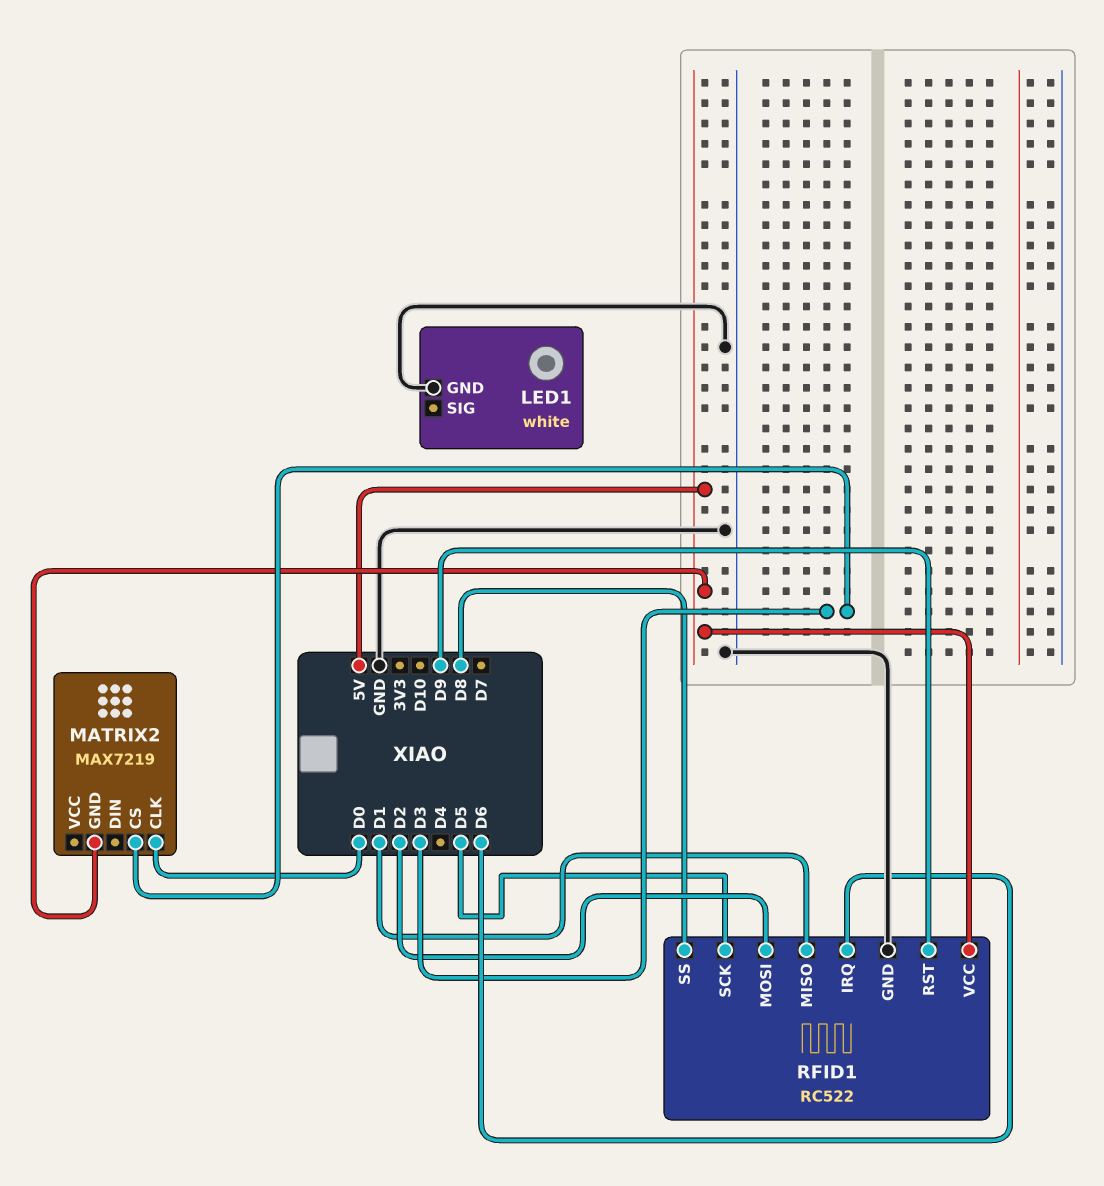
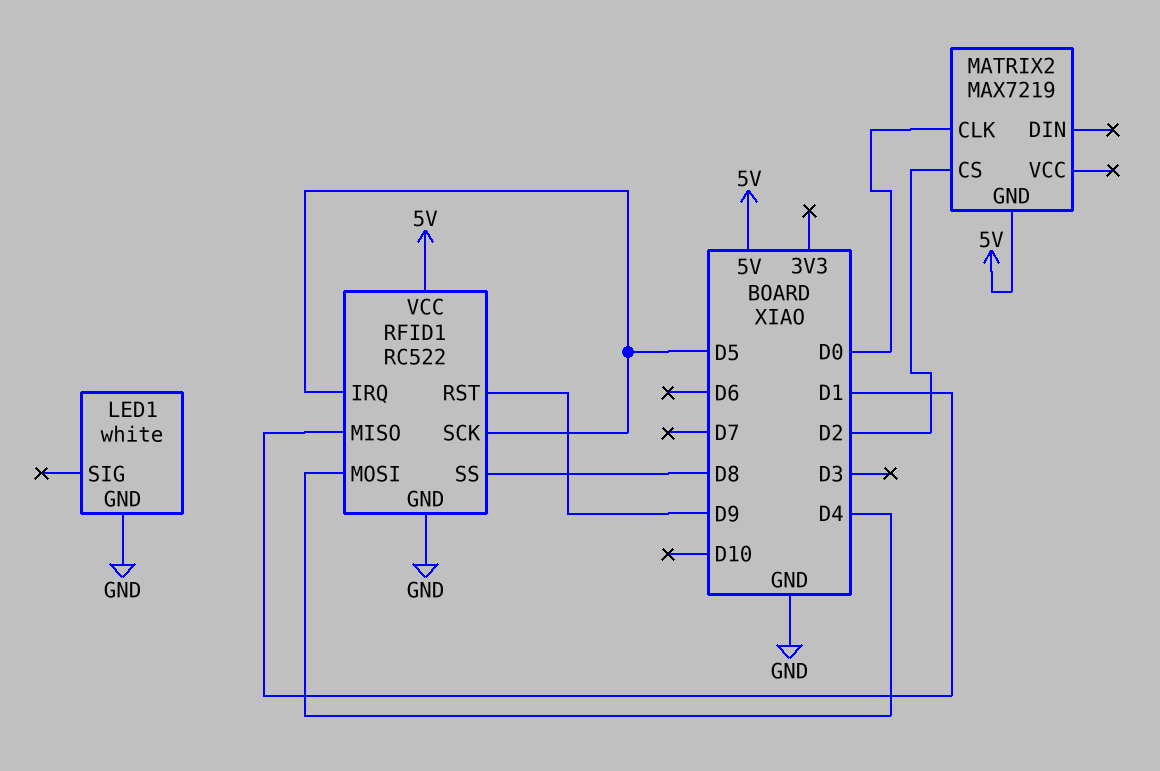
MATRIX2 pin CS: D3 -> D2
RFID1 pin IRQ: D6 -> D5
RFID1 pin MOSI: D2 -> D4

